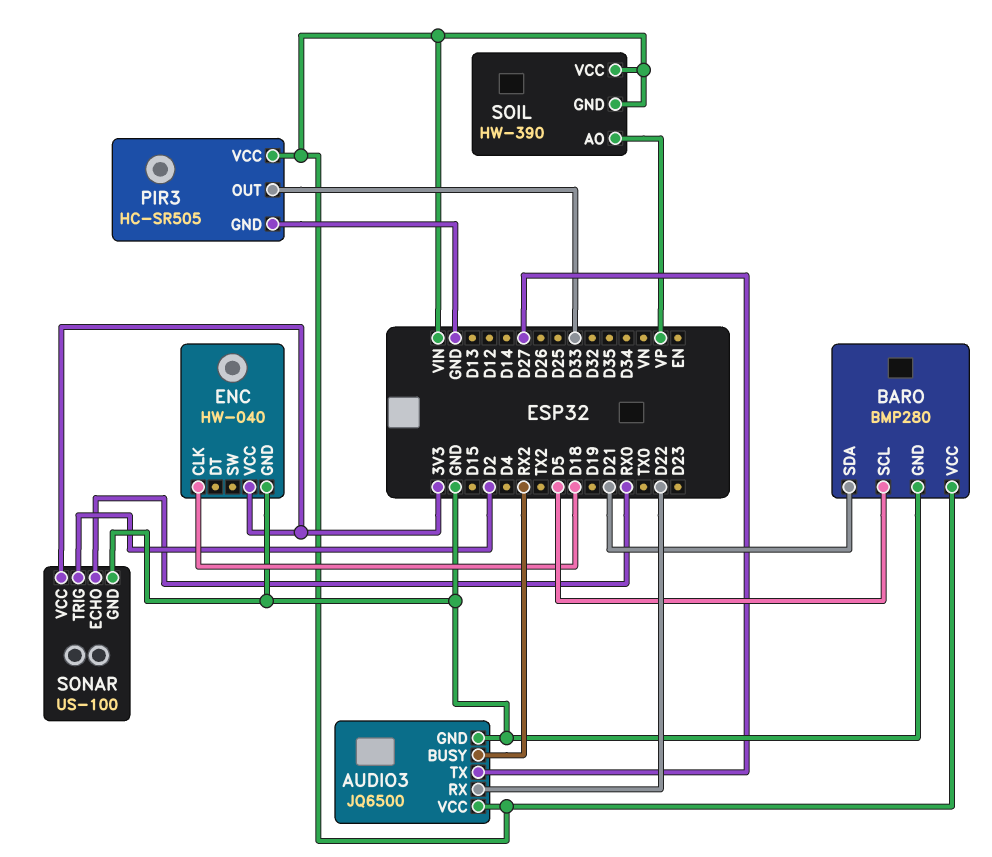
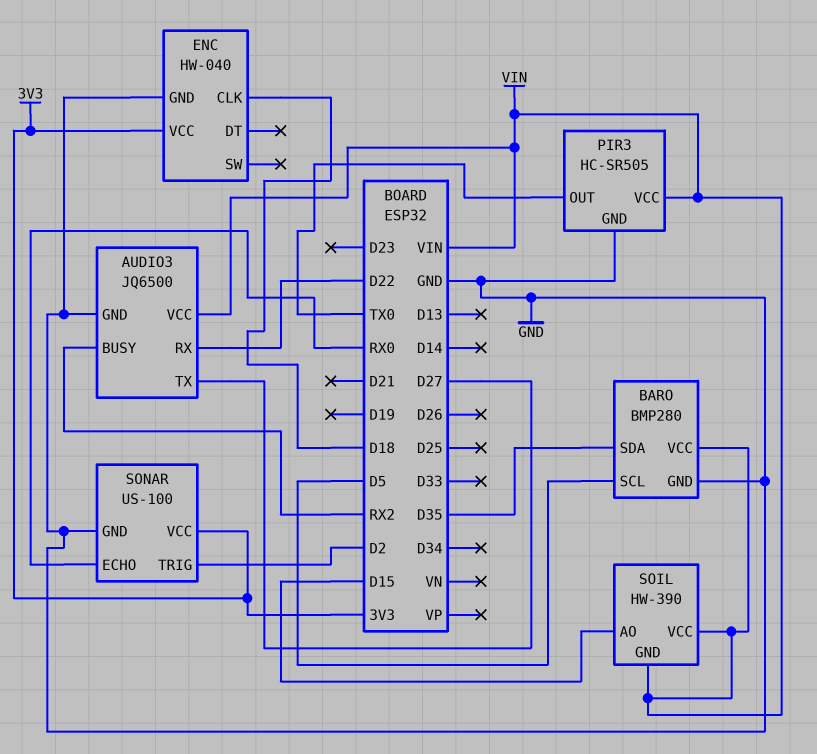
BARO pin SDA: D21 -> D35
PIR3 pin OUT: D33 -> TX0
SOIL pin AO: VP -> D15

